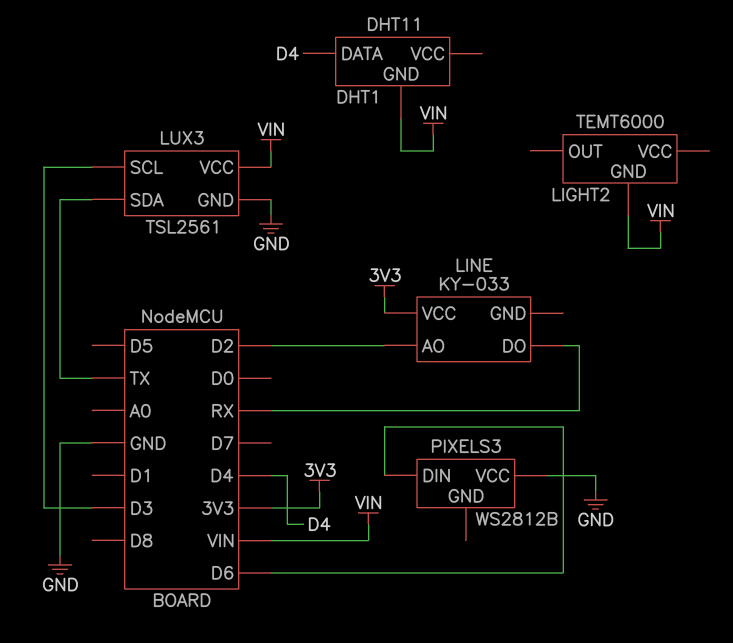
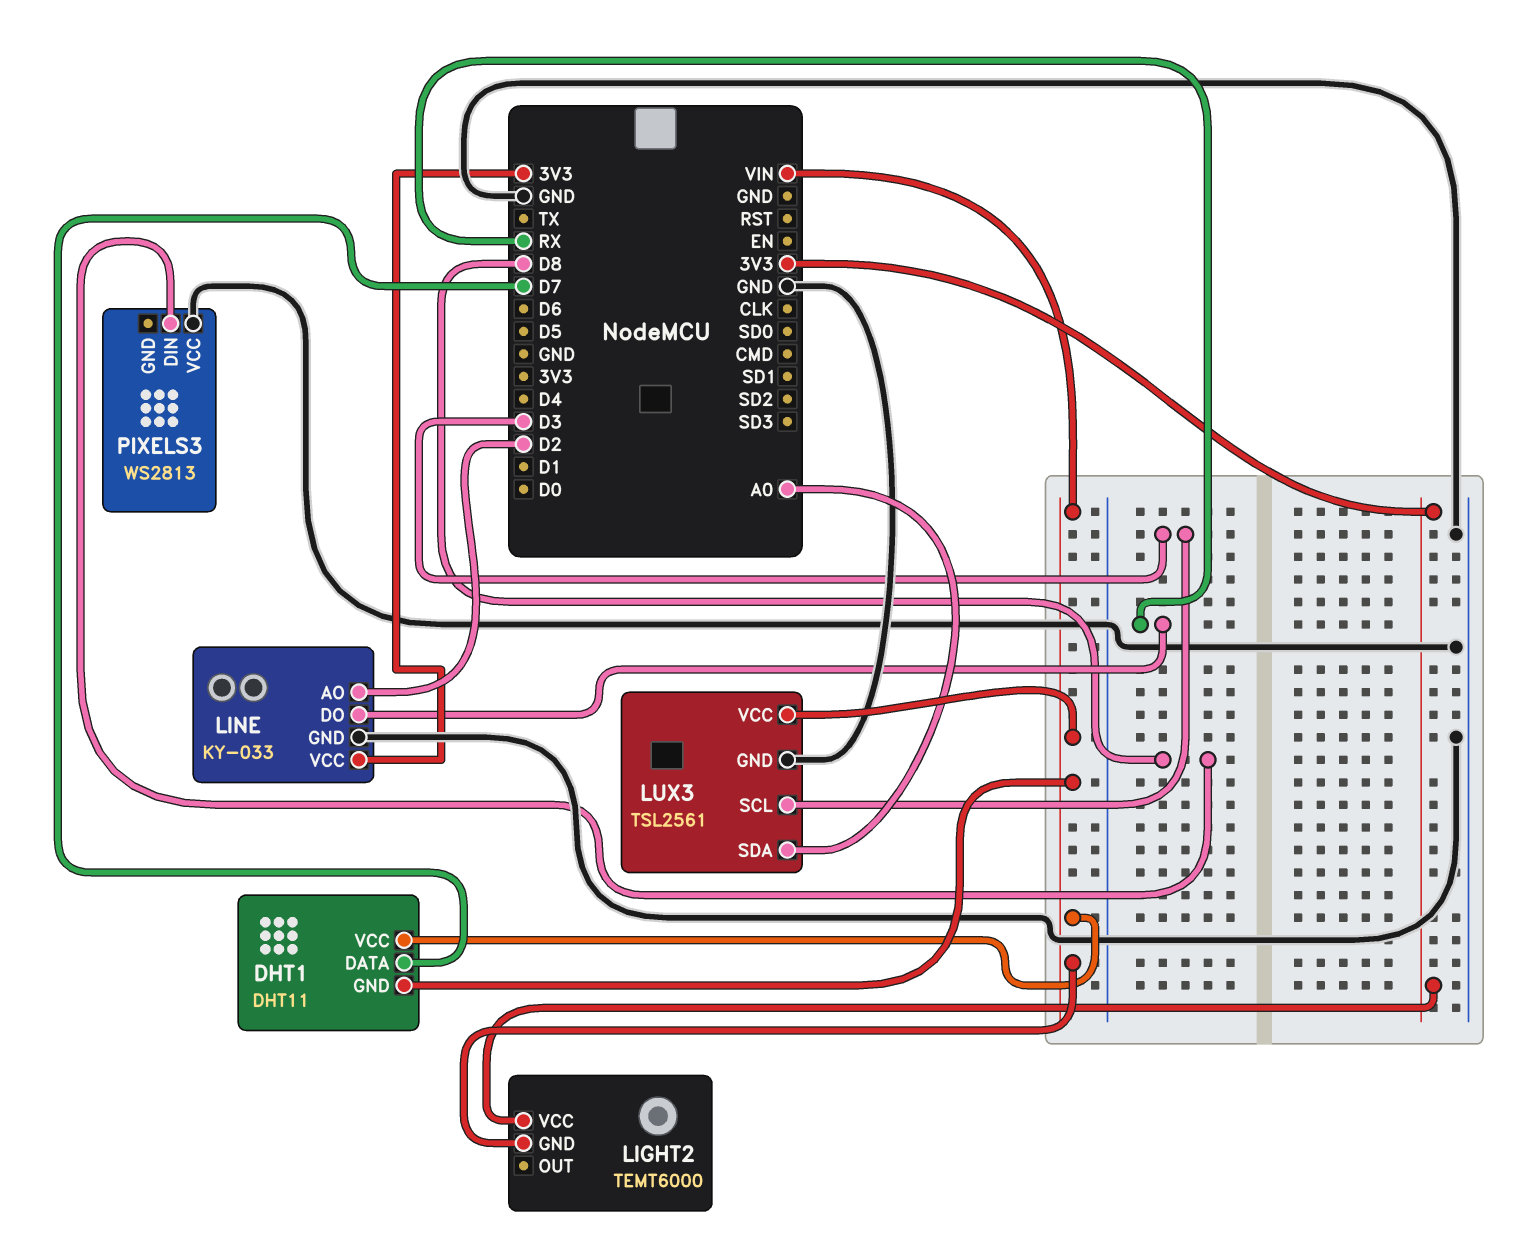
DHT1 pin DATA: D4 -> D7
DHT1 pin VCC: none -> VIN
LIGHT2 pin VCC: none -> 3V3
LINE pin GND: none -> GND
LUX3 pin SDA: TX -> A0
PIXELS3: WS2812B -> WS2813
PIXELS3 pin DIN: D6 -> D8

